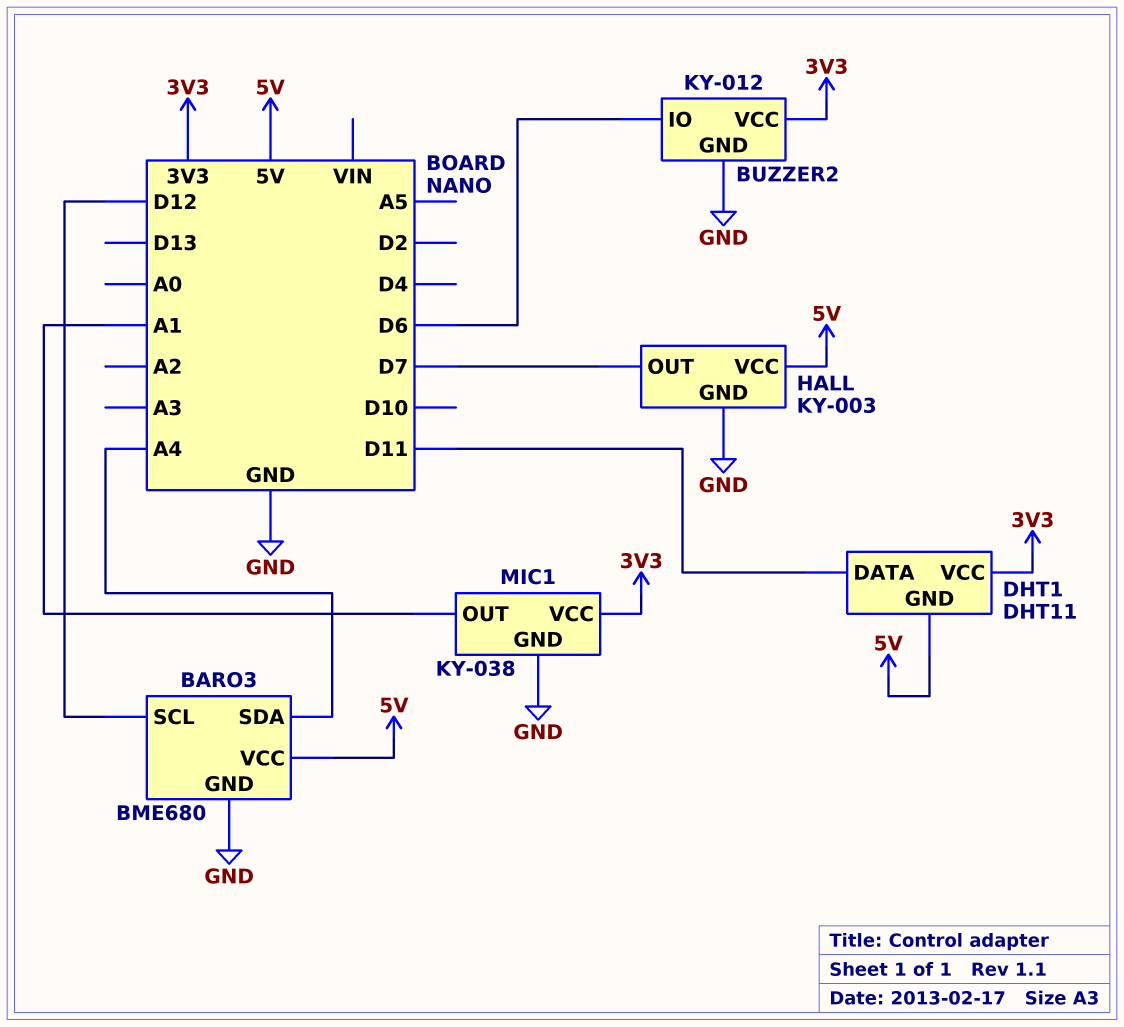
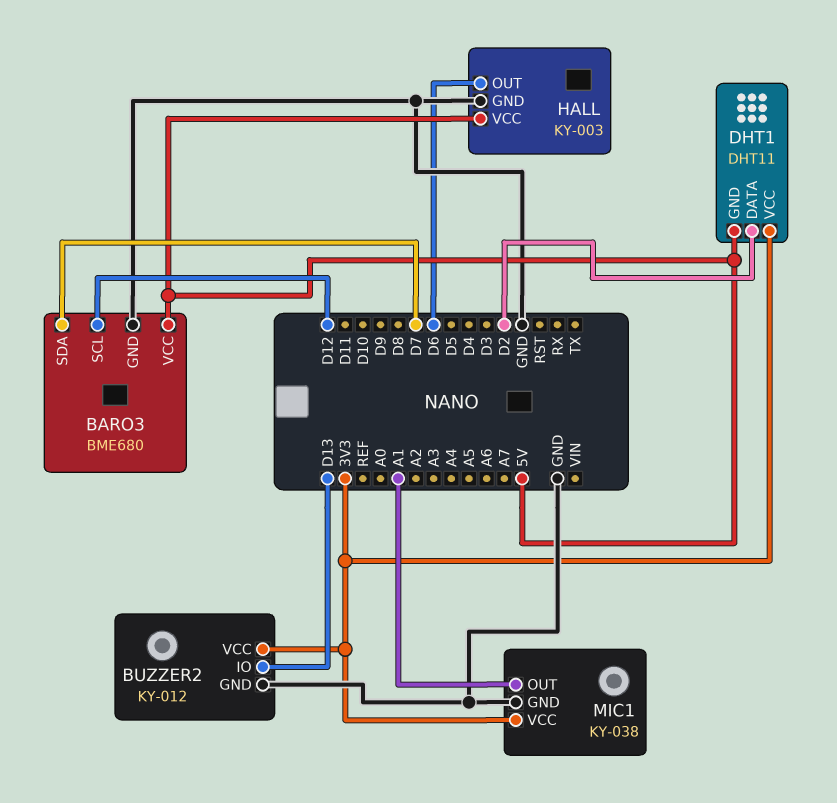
BARO3 pin SDA: A4 -> D7
BUZZER2 pin IO: D6 -> D13
DHT1 pin DATA: D11 -> D2
HALL pin OUT: D7 -> D6

